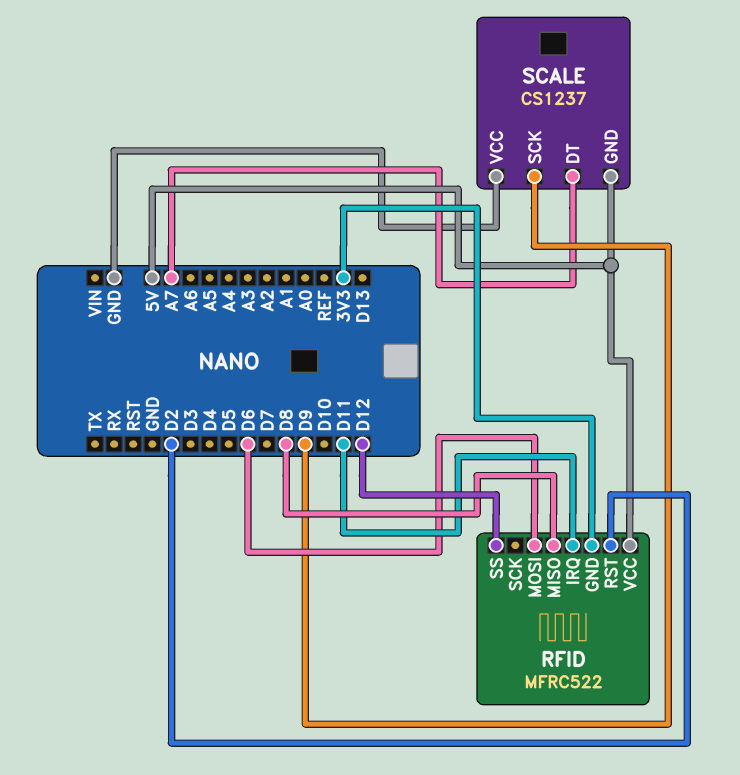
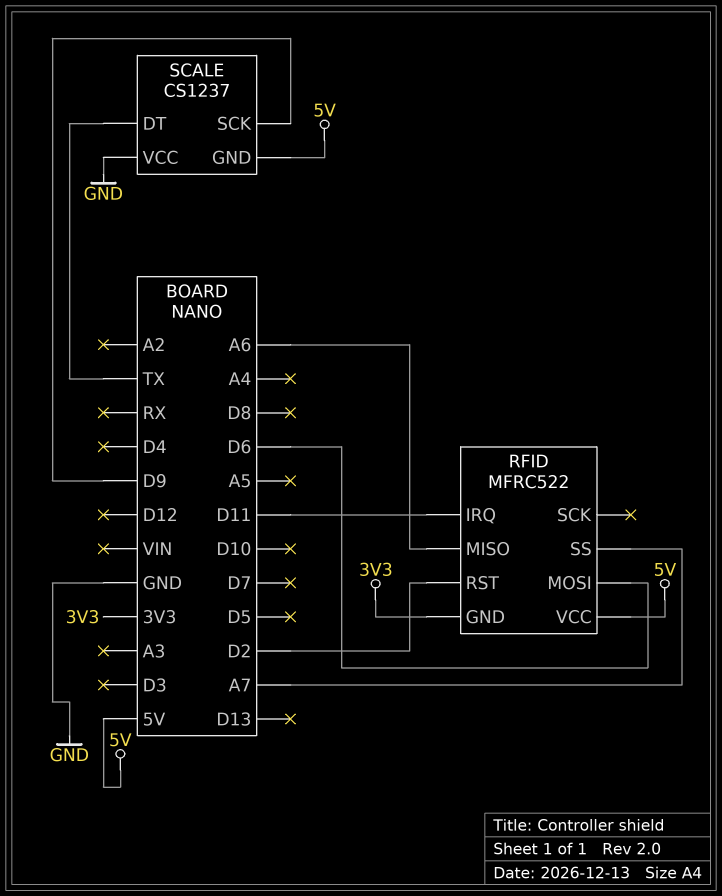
RFID pin MISO: D8 -> A6
RFID pin SS: D12 -> A7
SCALE pin DT: A7 -> TX

